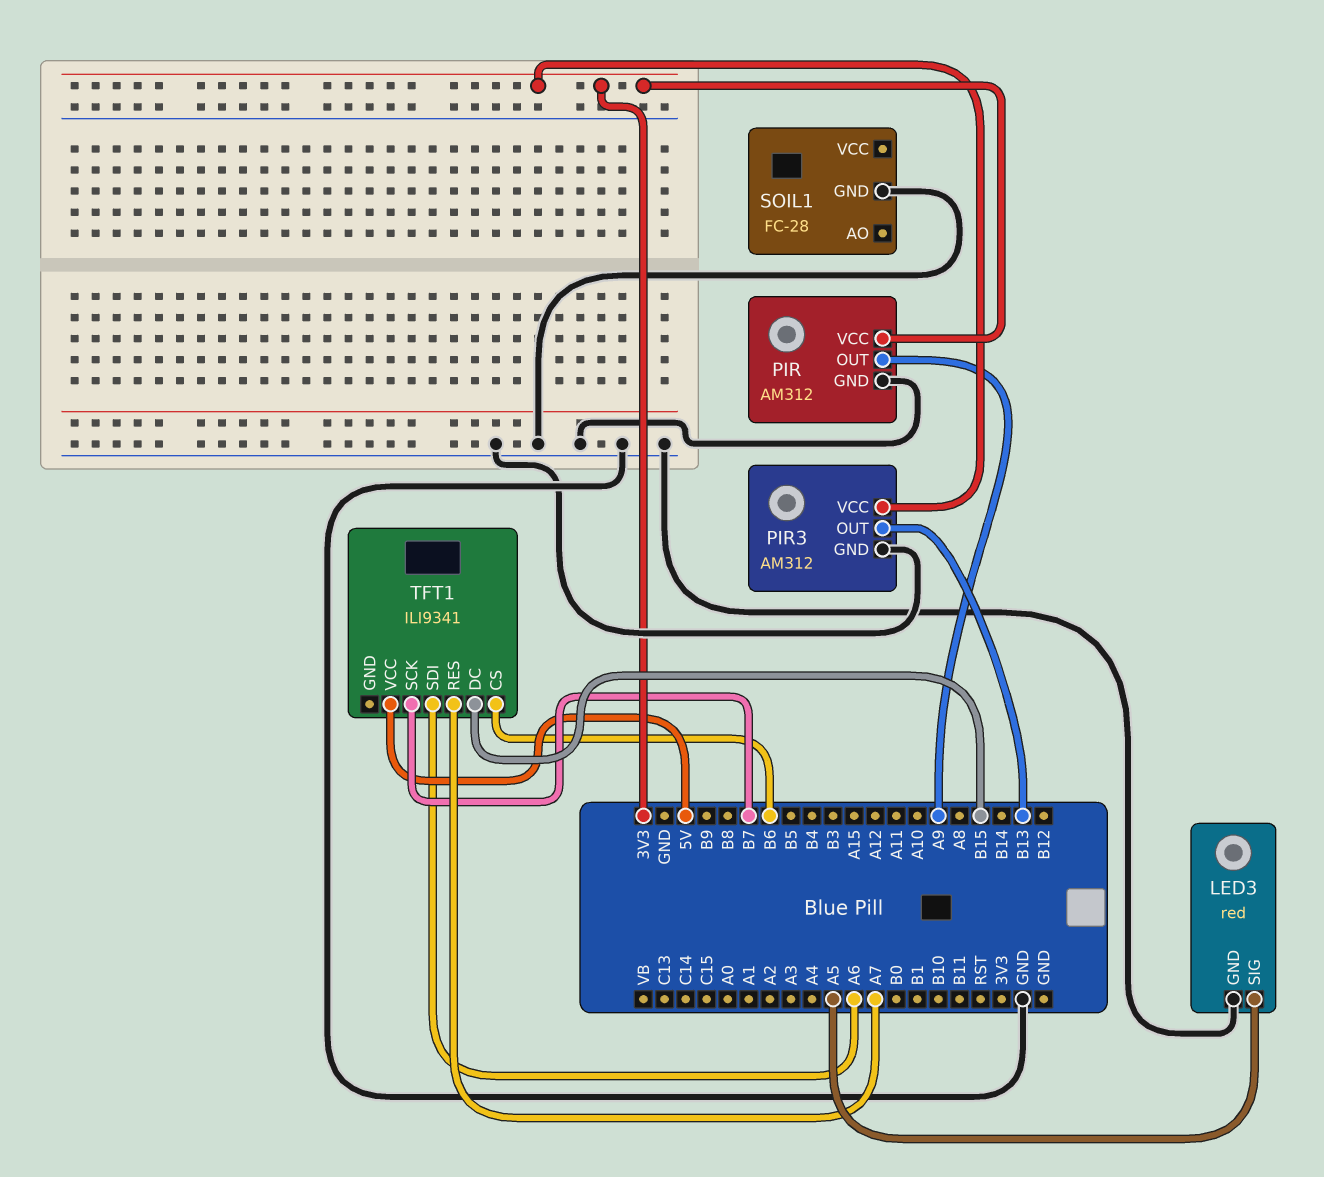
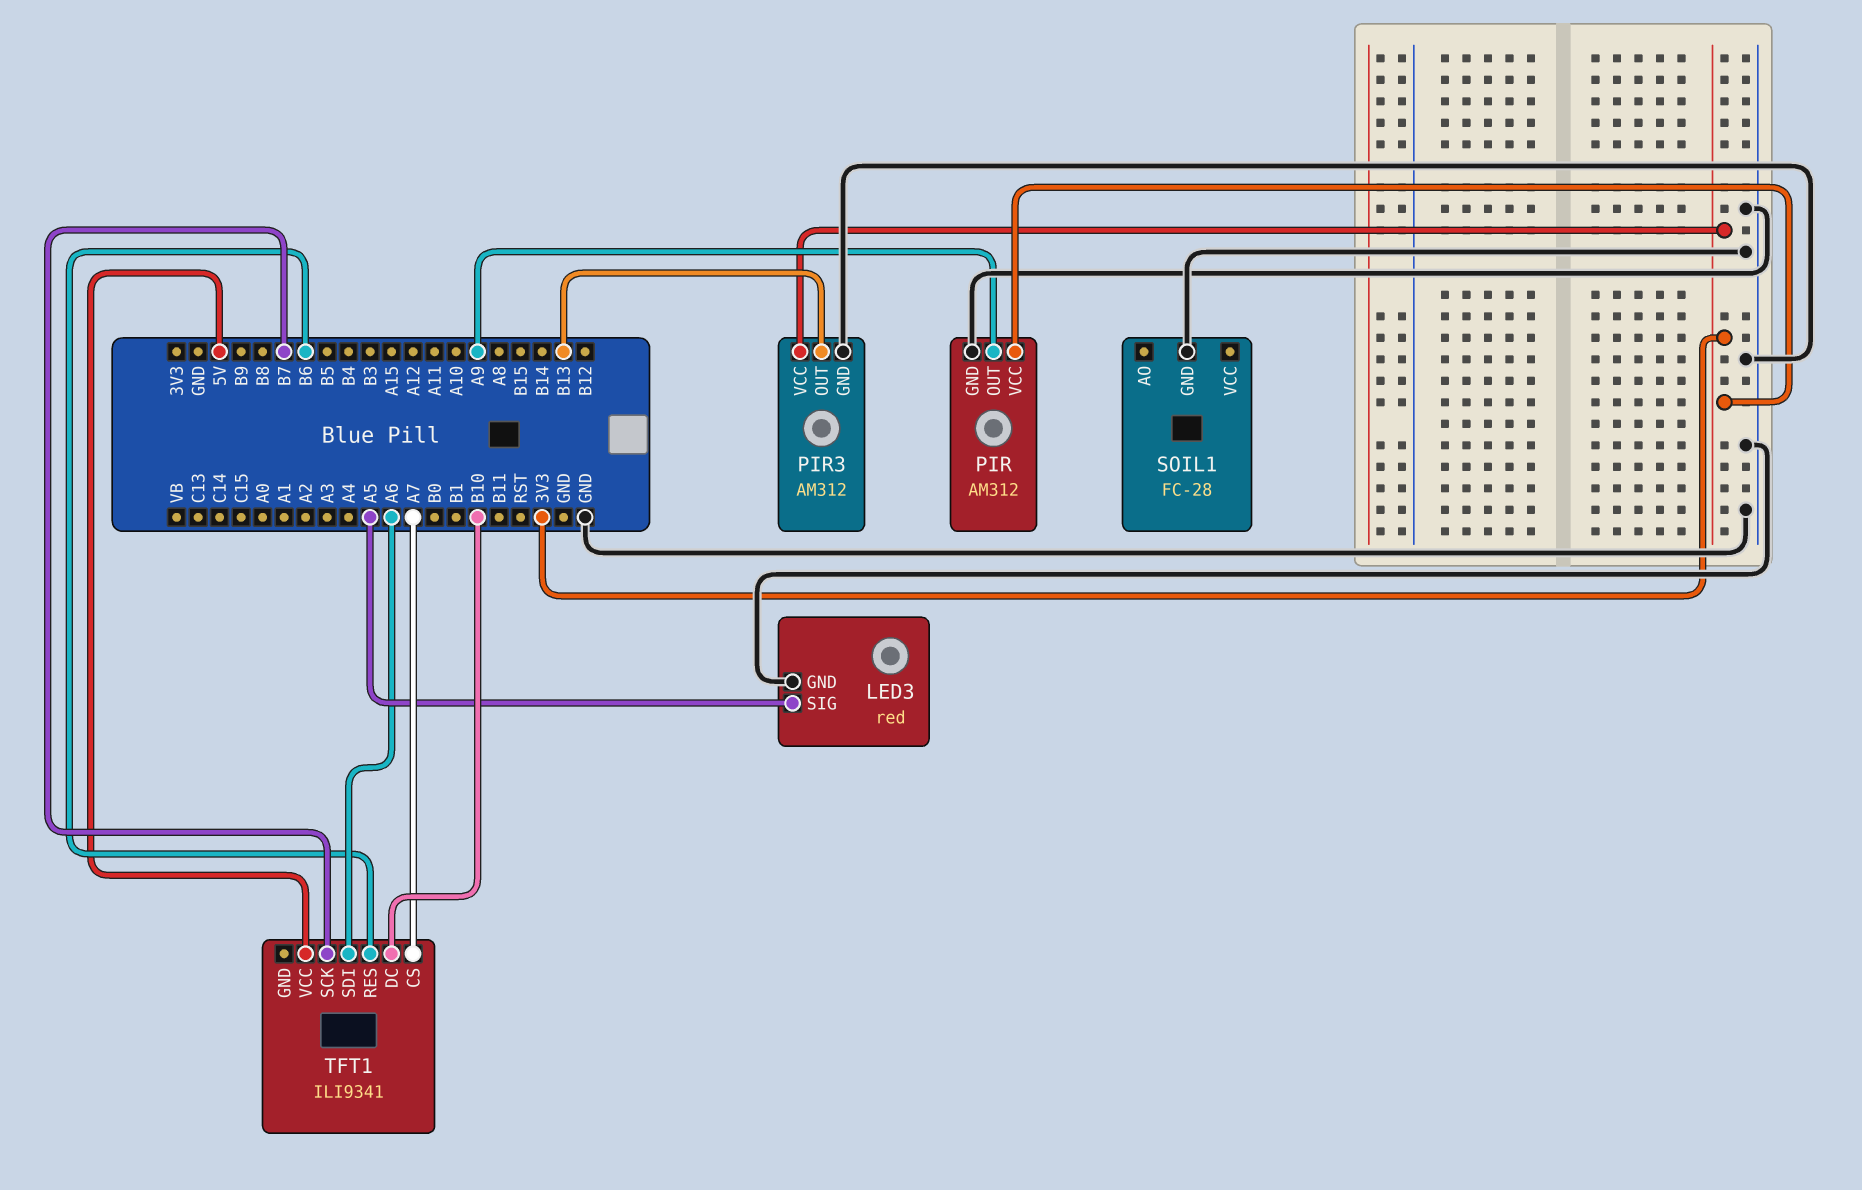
TFT1 pin CS: B6 -> A7
TFT1 pin DC: B15 -> B10
TFT1 pin RES: A7 -> B6

